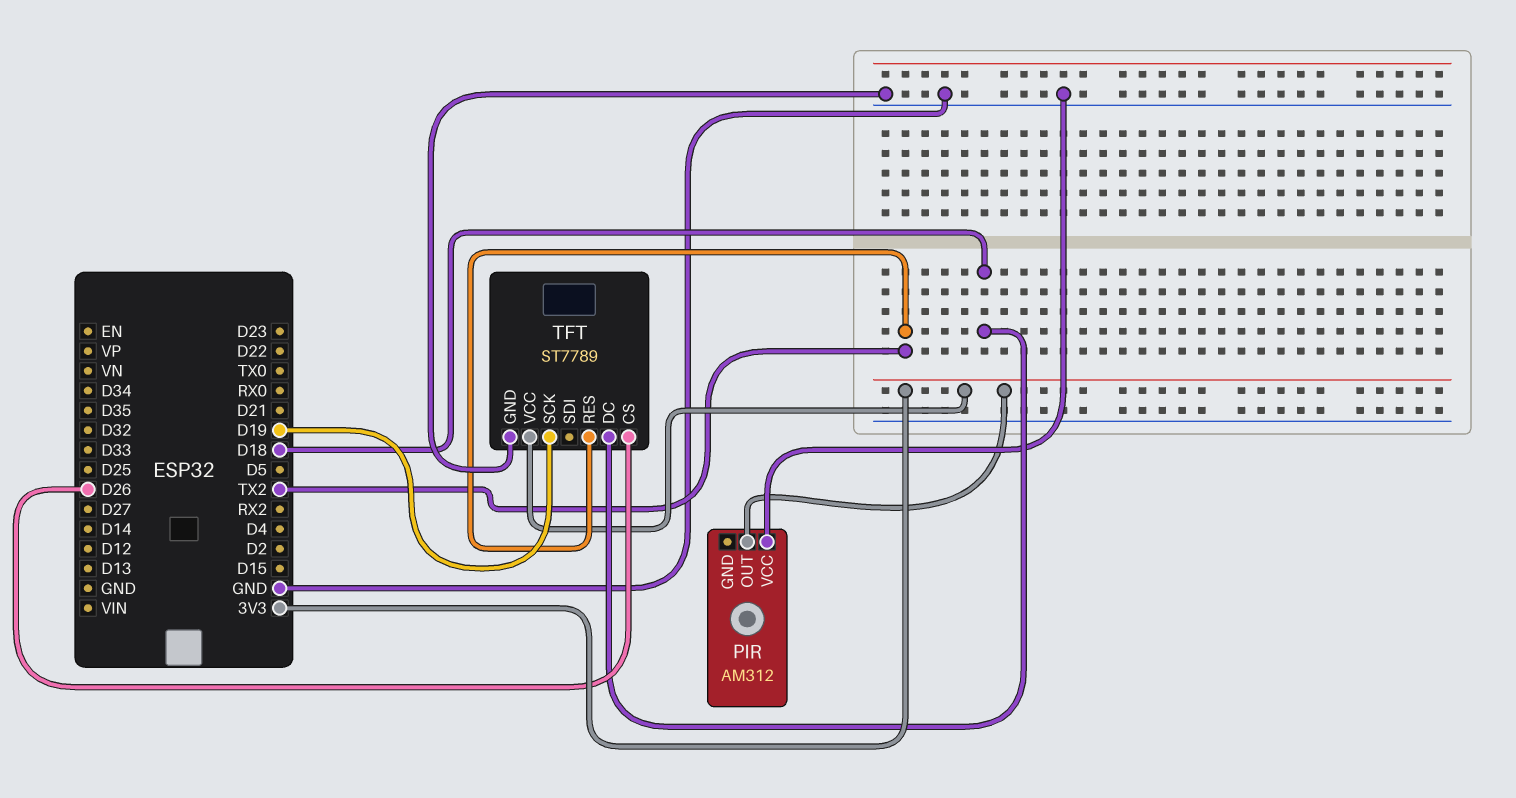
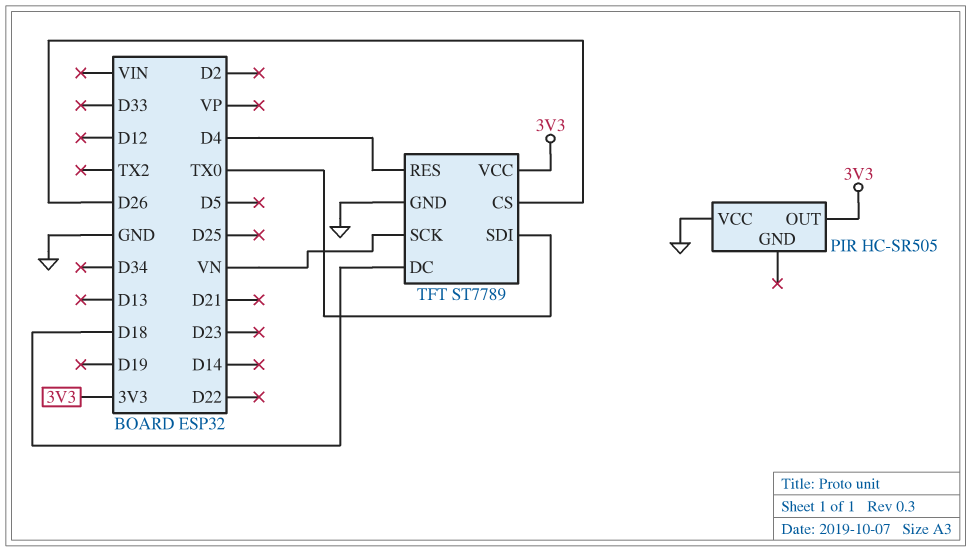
PIR: AM312 -> HC-SR505
TFT pin RES: TX2 -> D4
TFT pin SCK: D19 -> VN
TFT pin SDI: none -> TX0

